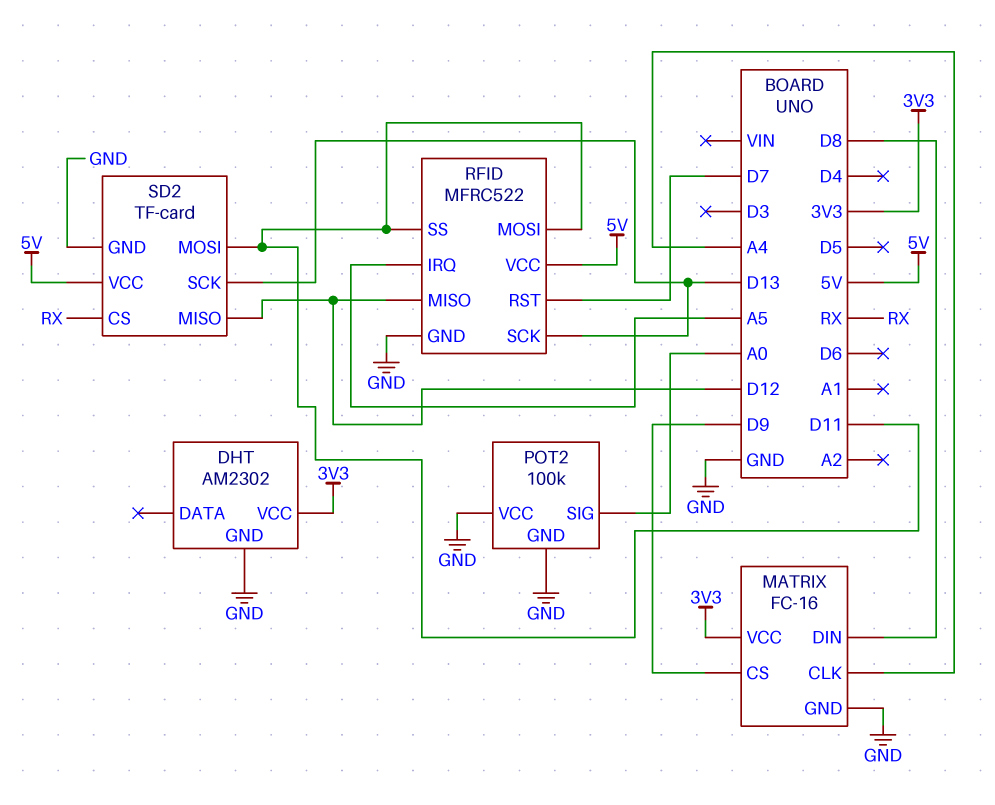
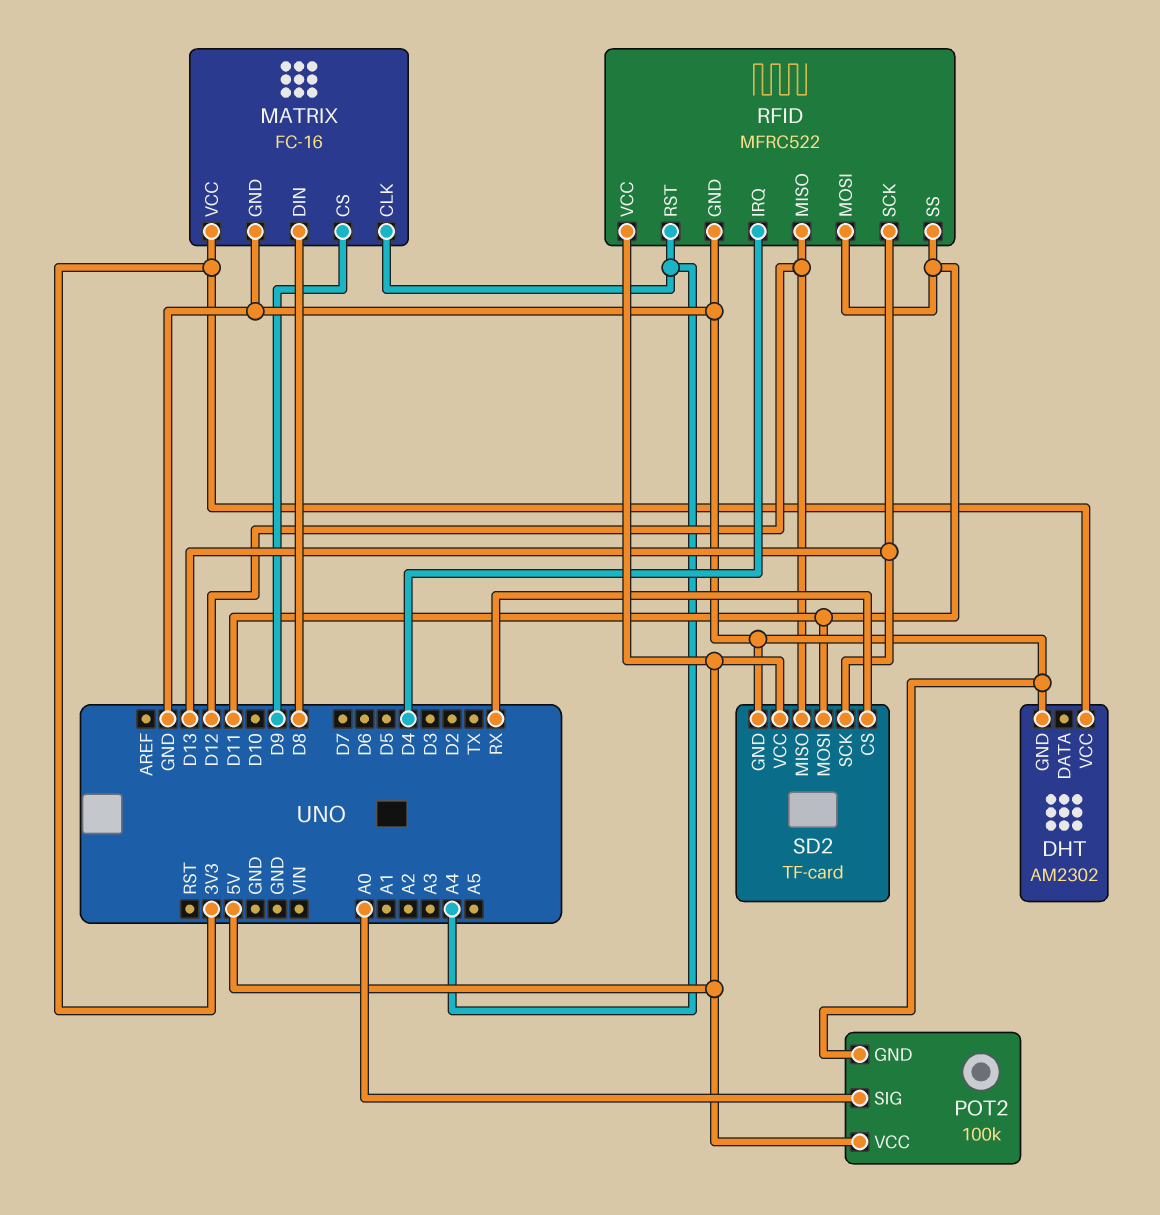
POT2 pin VCC: GND -> 5V
RFID pin IRQ: A5 -> D4
RFID pin RST: D7 -> A4

